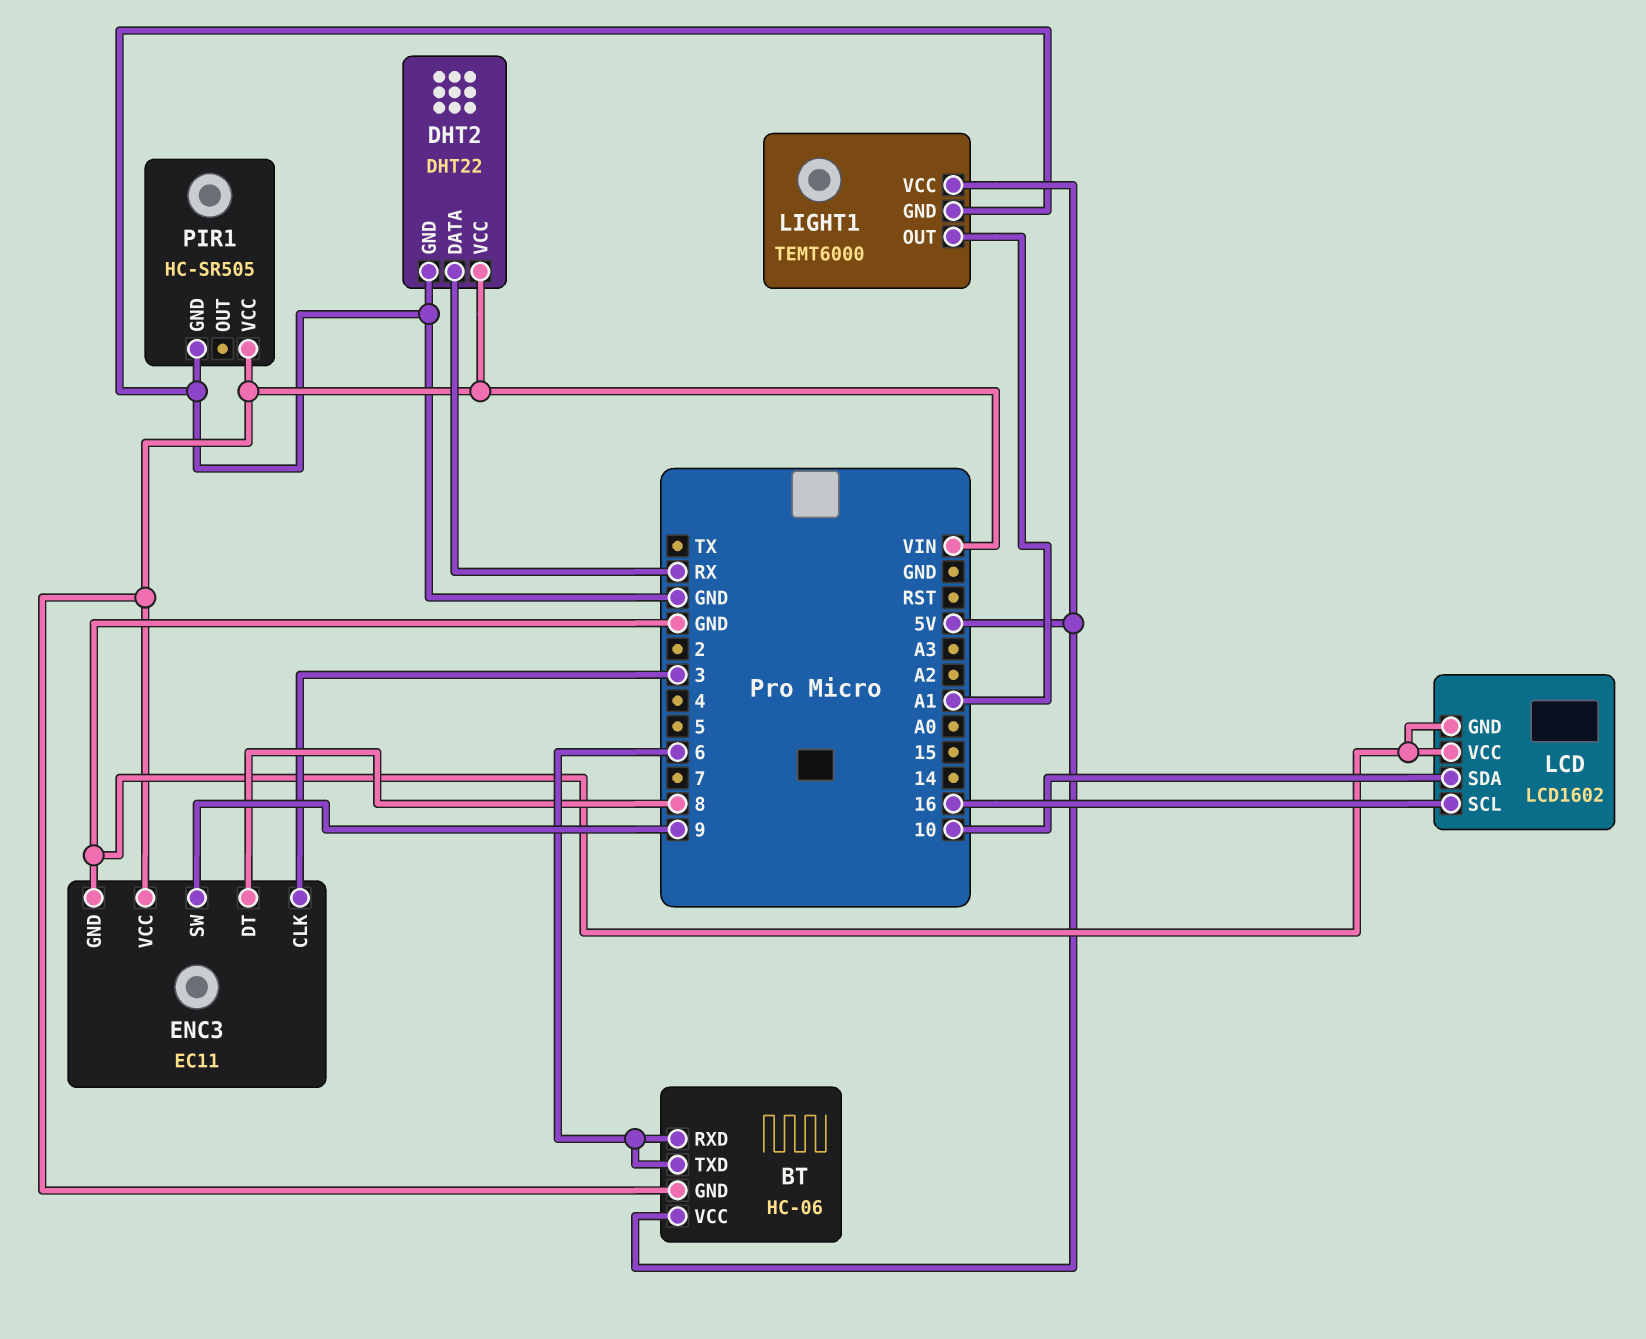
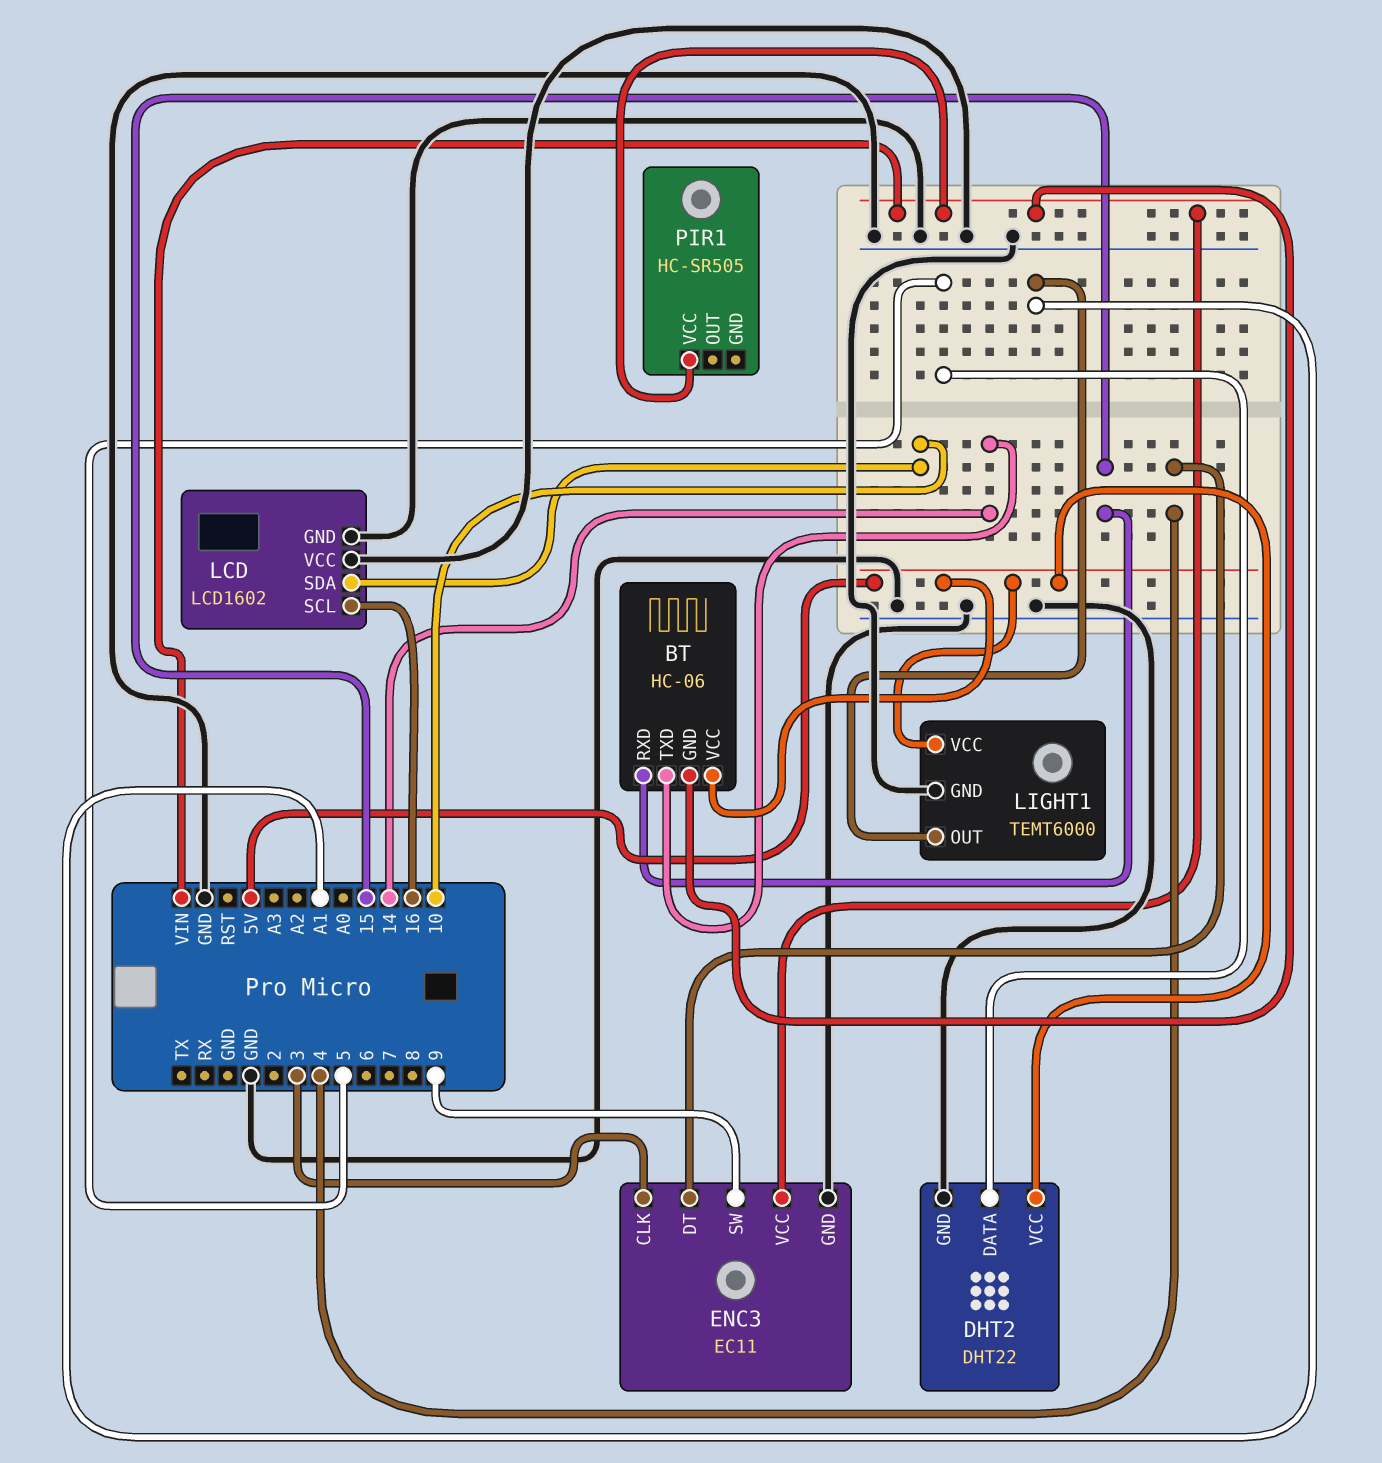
BT pin RXD: 6 -> 15
BT pin TXD: 6 -> 14
DHT2 pin DATA: RX -> 5
DHT2 pin VCC: VIN -> 5V
ENC3 pin DT: 8 -> 4
PIR1 pin GND: GND -> none

